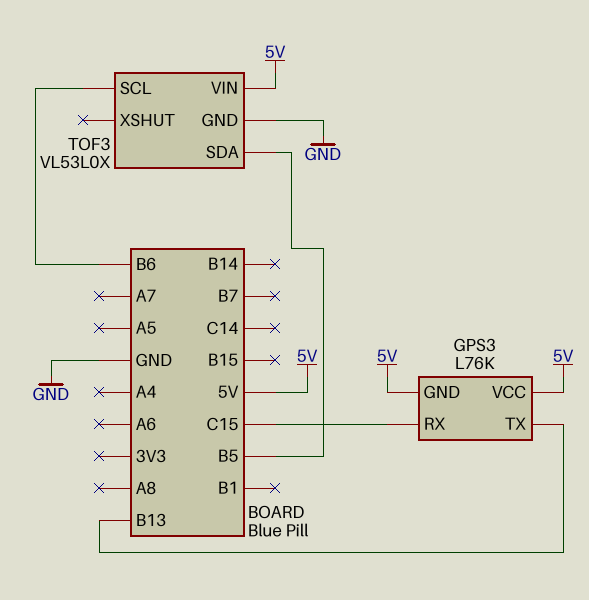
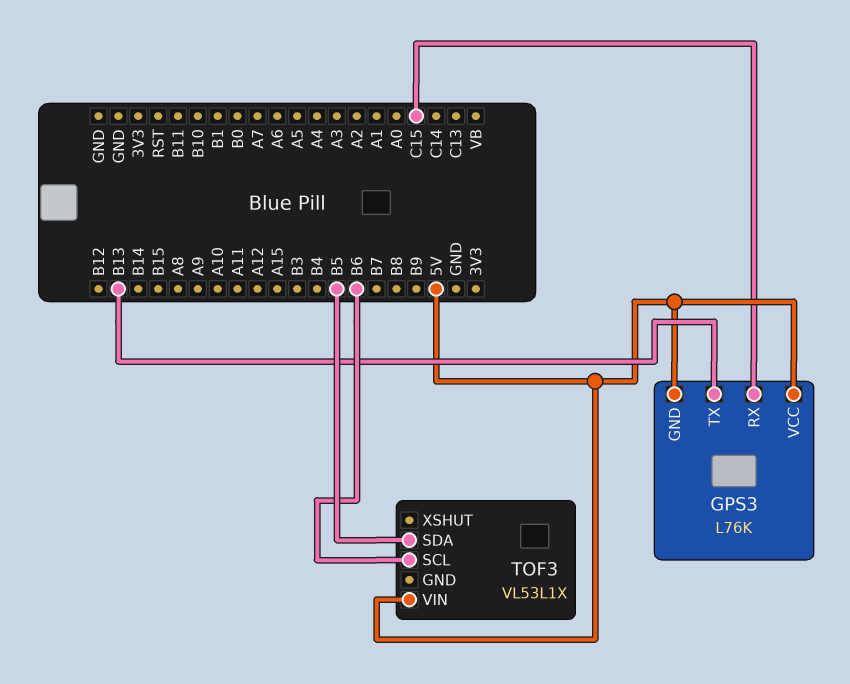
TOF3: VL53L0X -> VL53L1X
TOF3 pin GND: GND -> none

